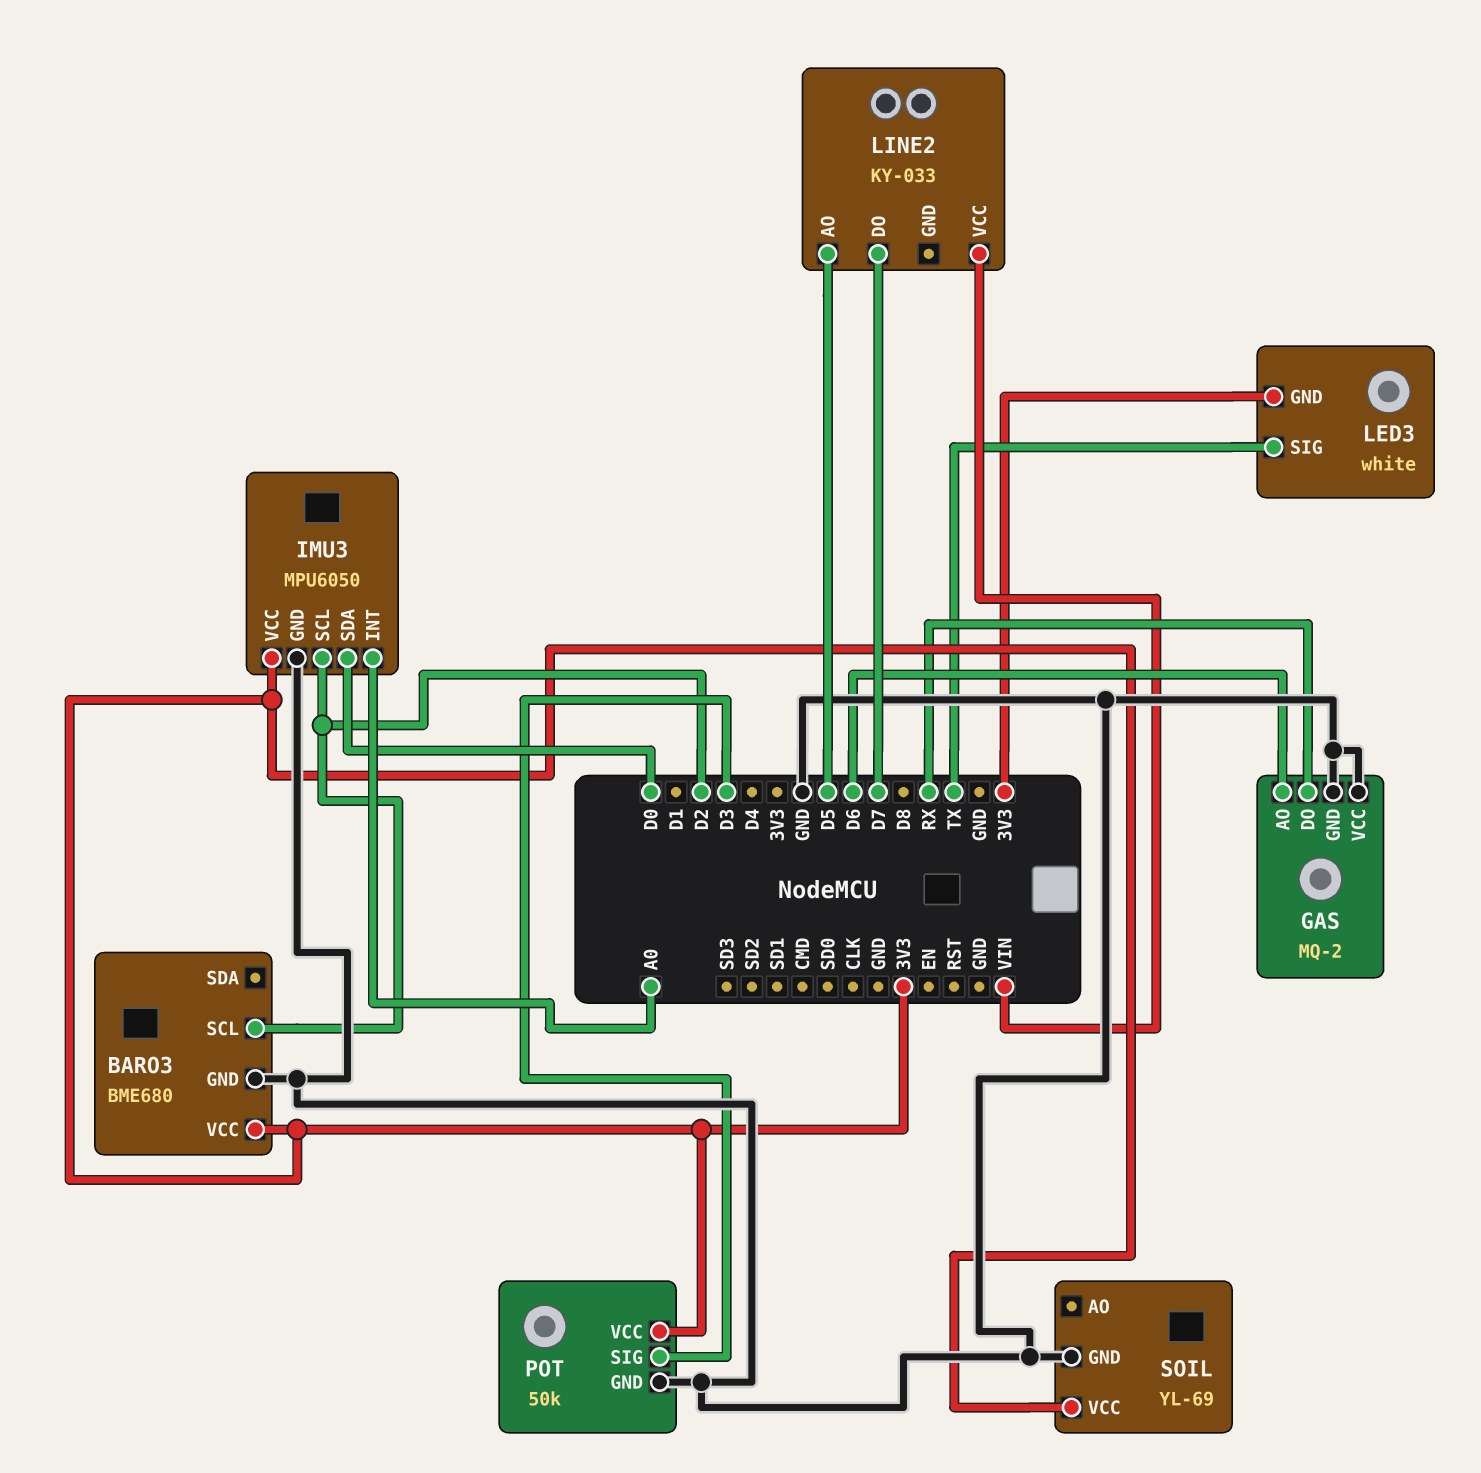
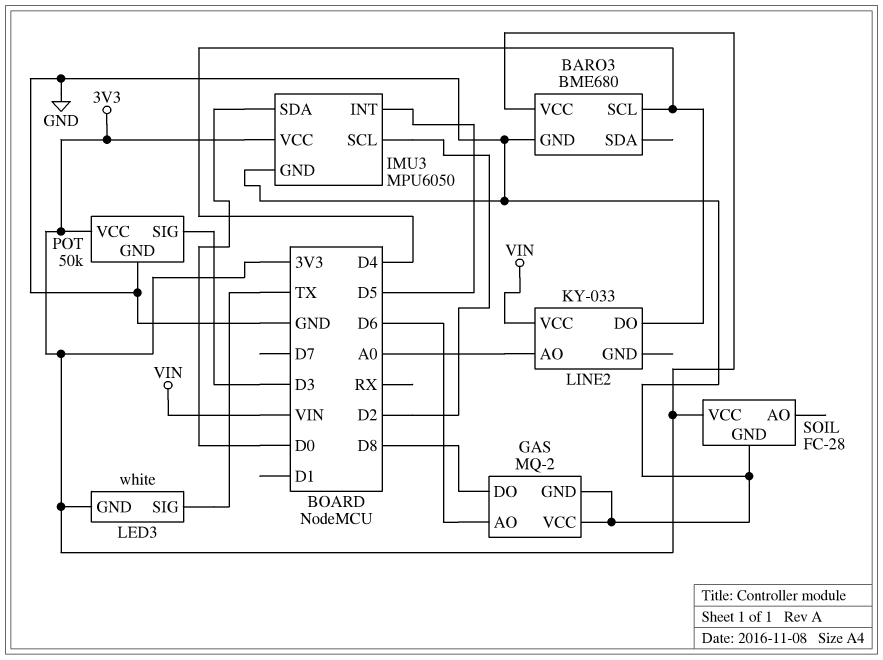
BARO3 pin SCL: D2 -> D4
GAS pin DO: RX -> D8
IMU3 pin INT: A0 -> D5
LINE2 pin AO: D5 -> A0
LINE2 pin DO: D7 -> D4
SOIL: YL-69 -> FC-28

